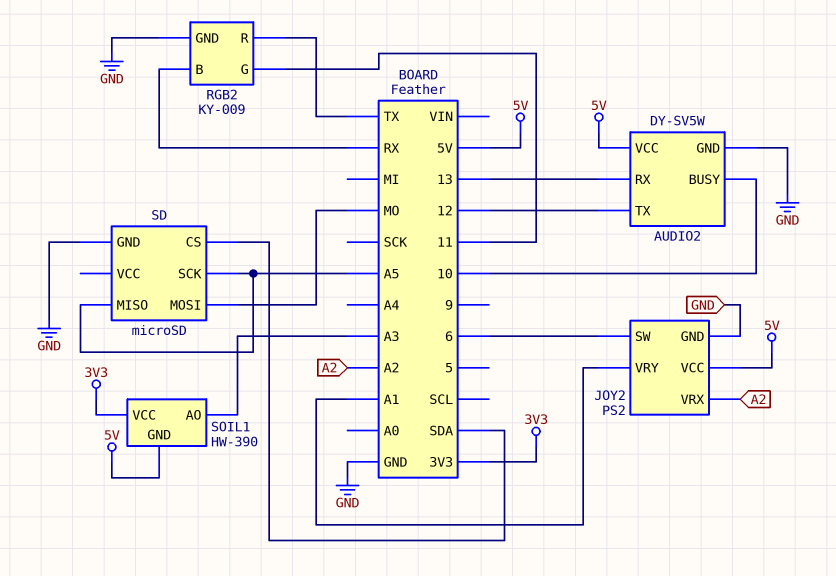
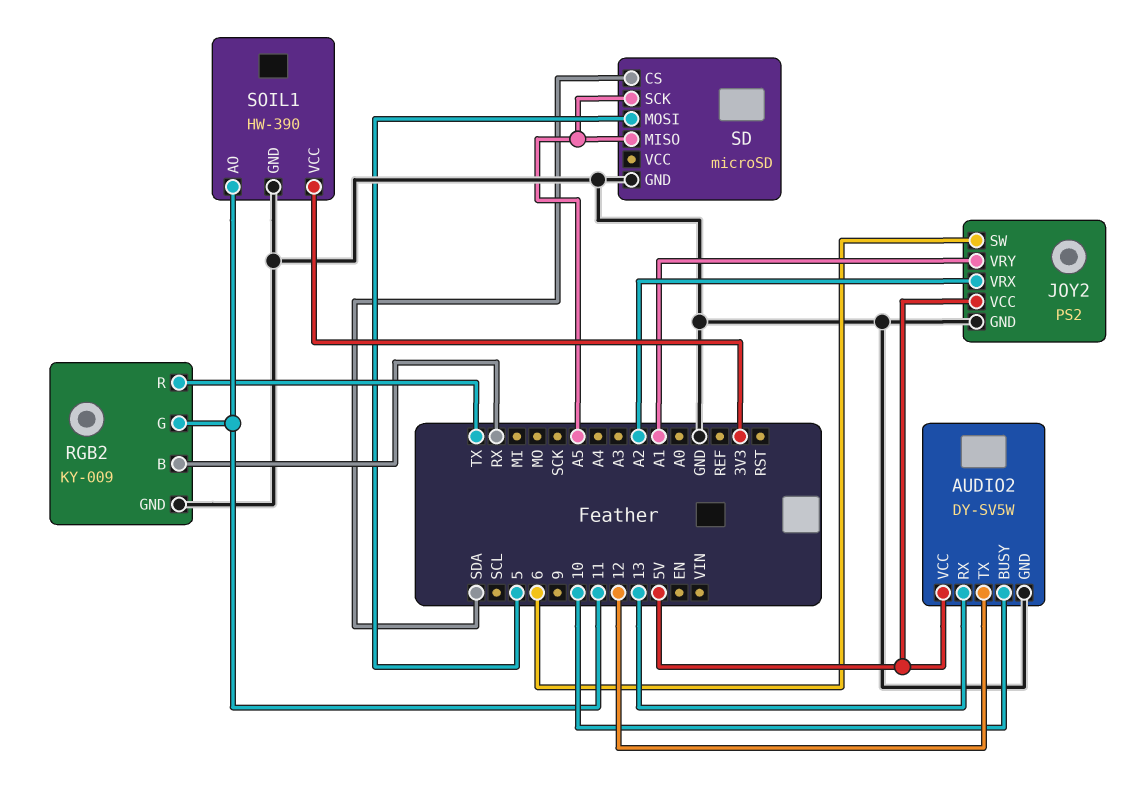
SD pin MOSI: MO -> 5
SOIL1 pin AO: A3 -> 11
SOIL1 pin GND: 5V -> GND

